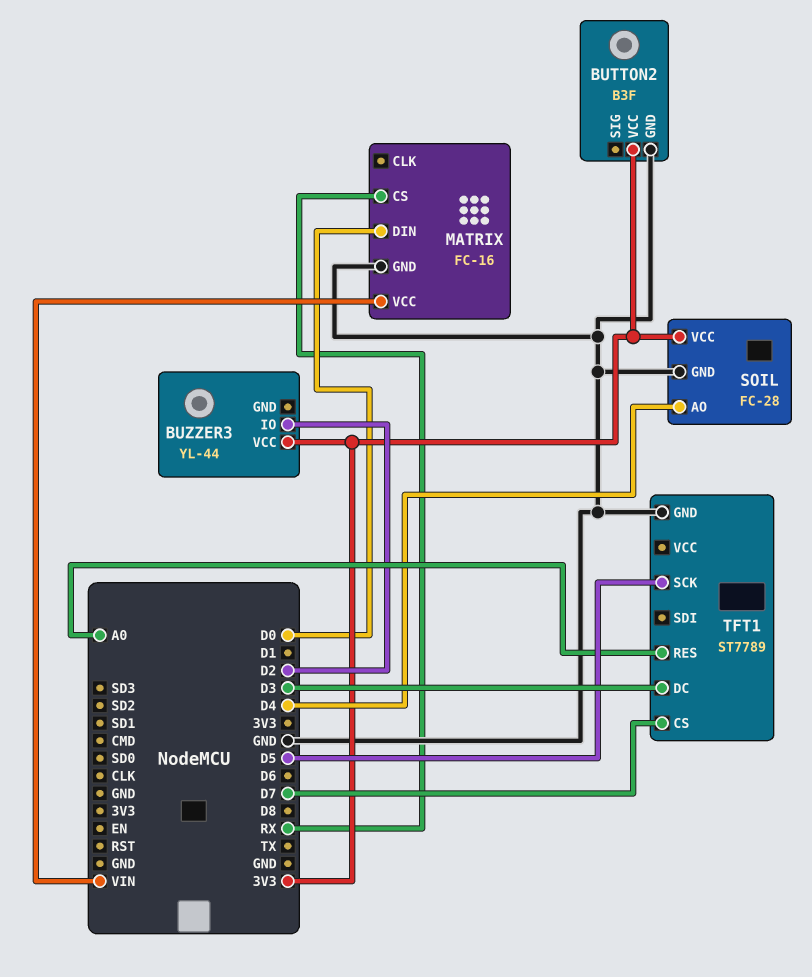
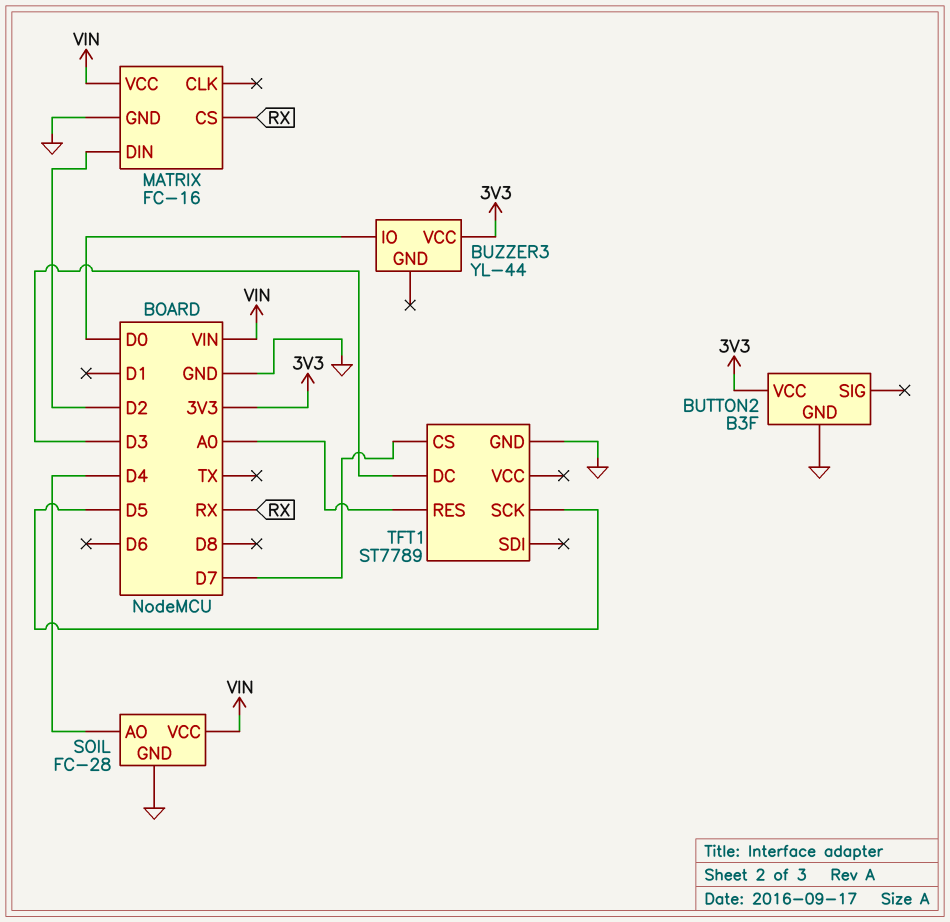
BUZZER3 pin IO: D2 -> D0
MATRIX pin DIN: D0 -> D2
SOIL pin VCC: 3V3 -> VIN

